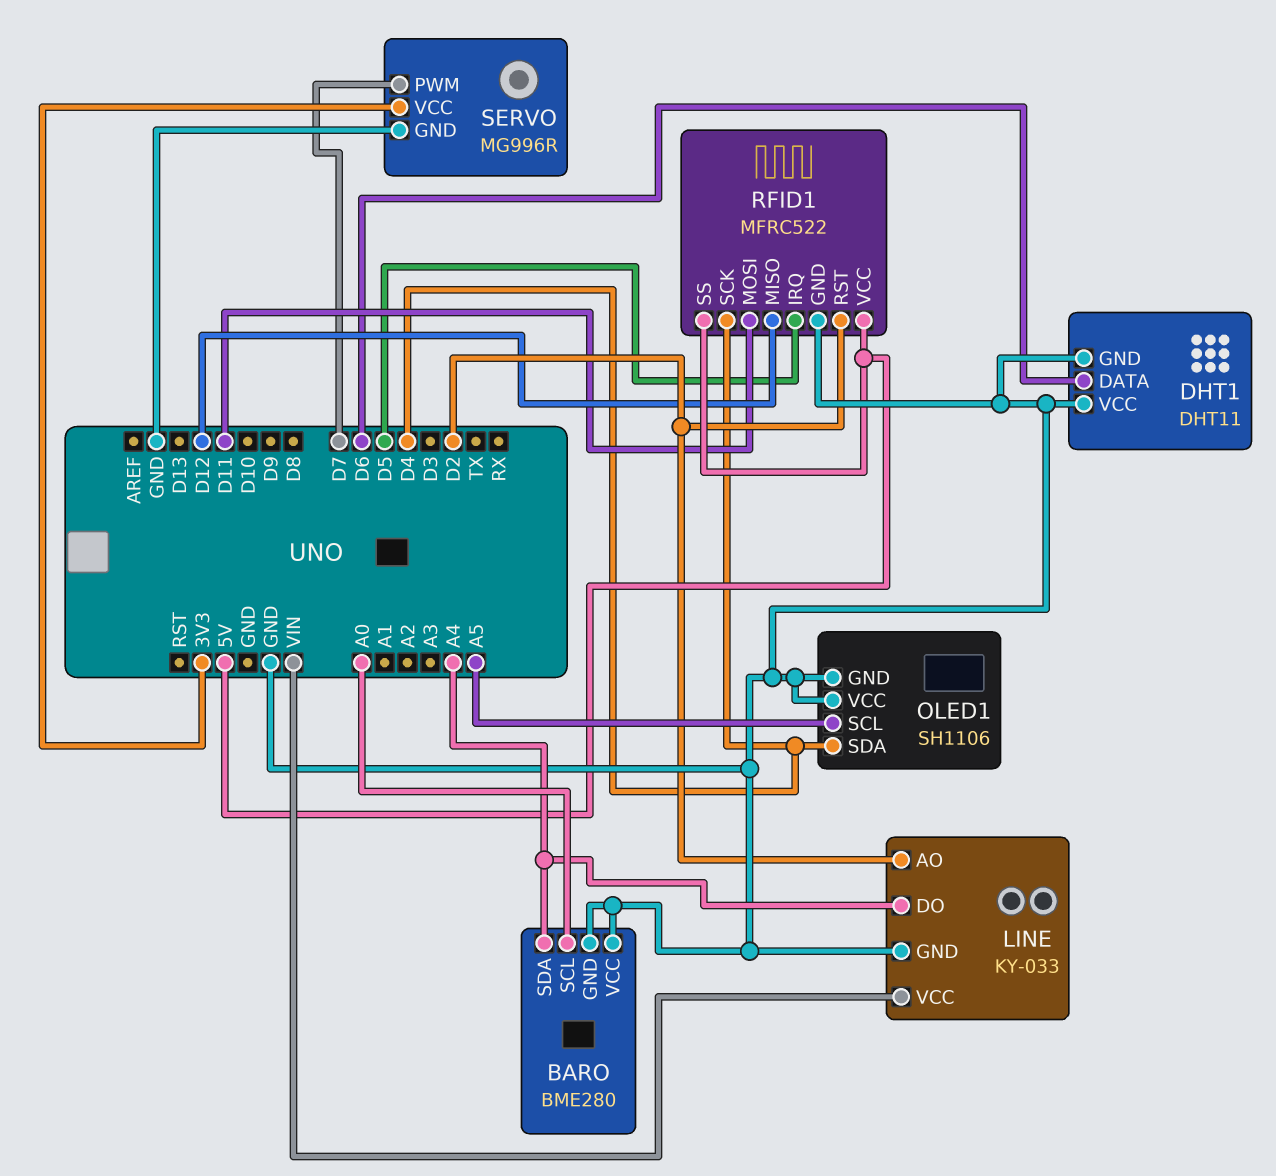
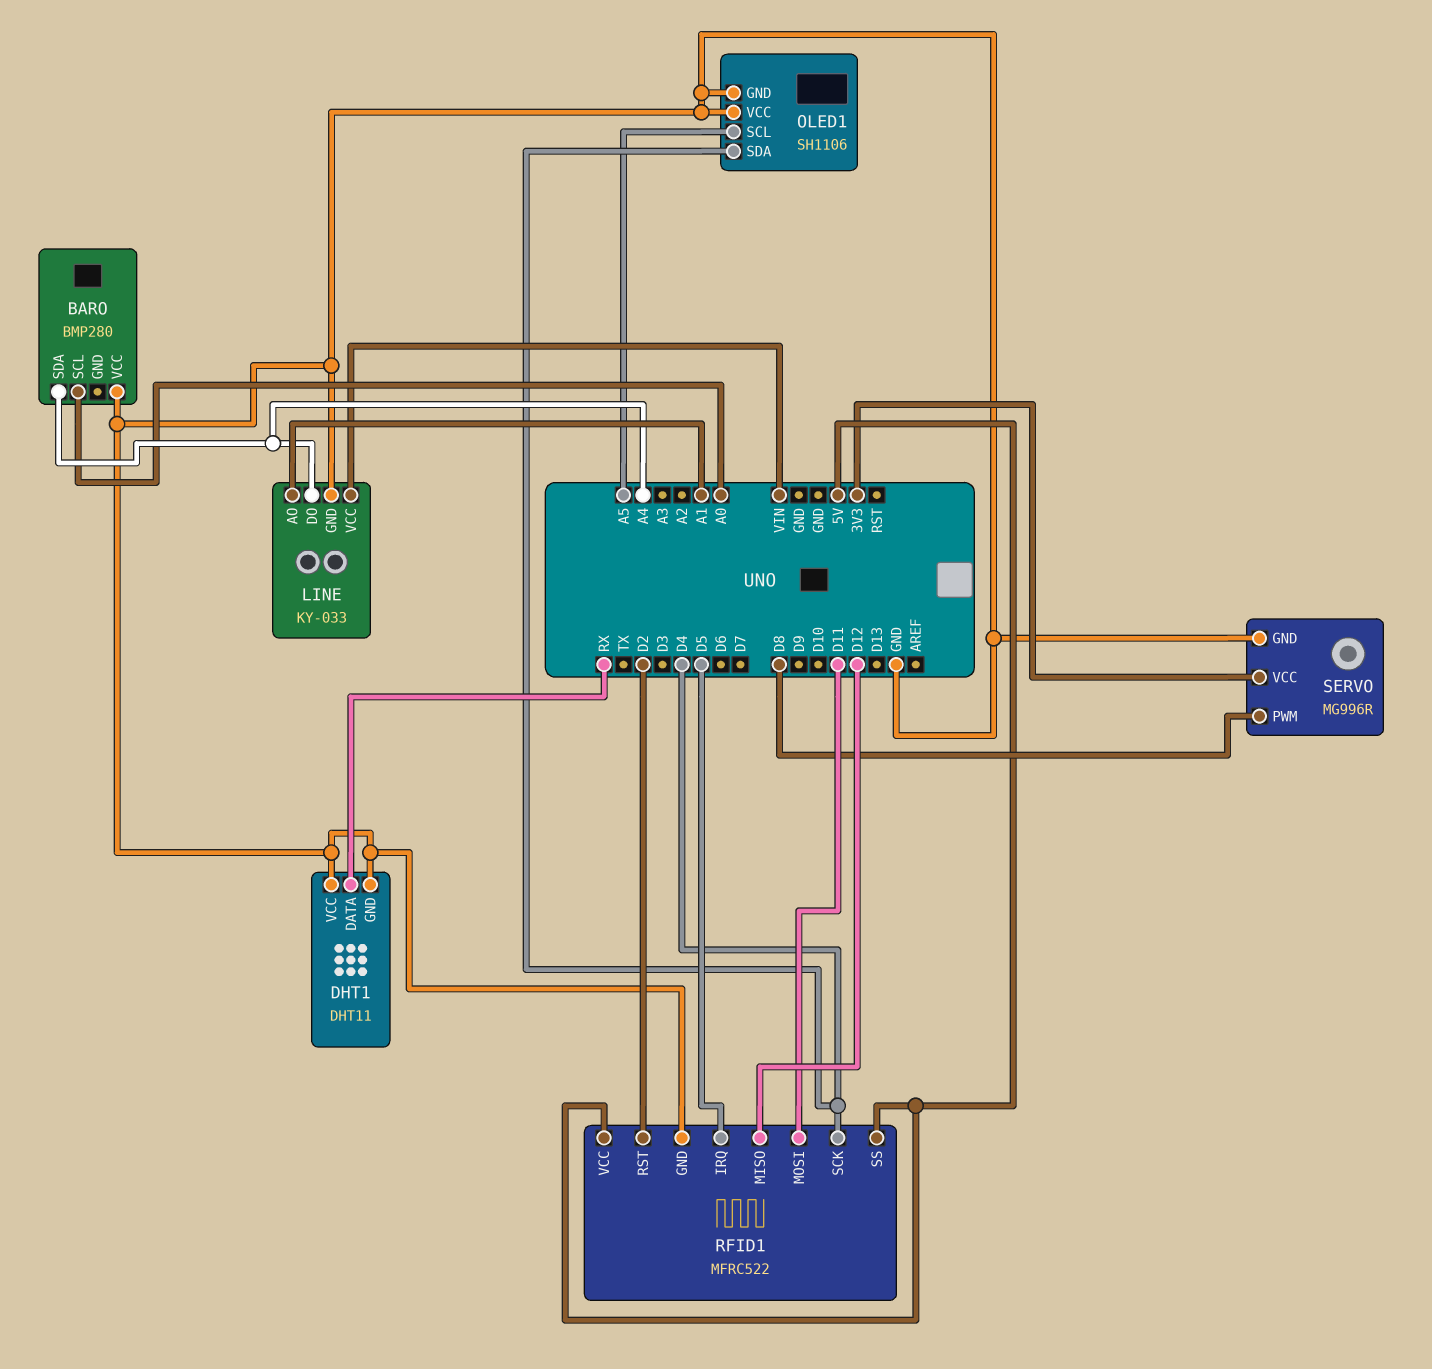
BARO: BME280 -> BMP280
BARO pin GND: GND -> none
DHT1 pin DATA: D6 -> RX
LINE pin AO: D2 -> A1
SERVO pin PWM: D7 -> D8

